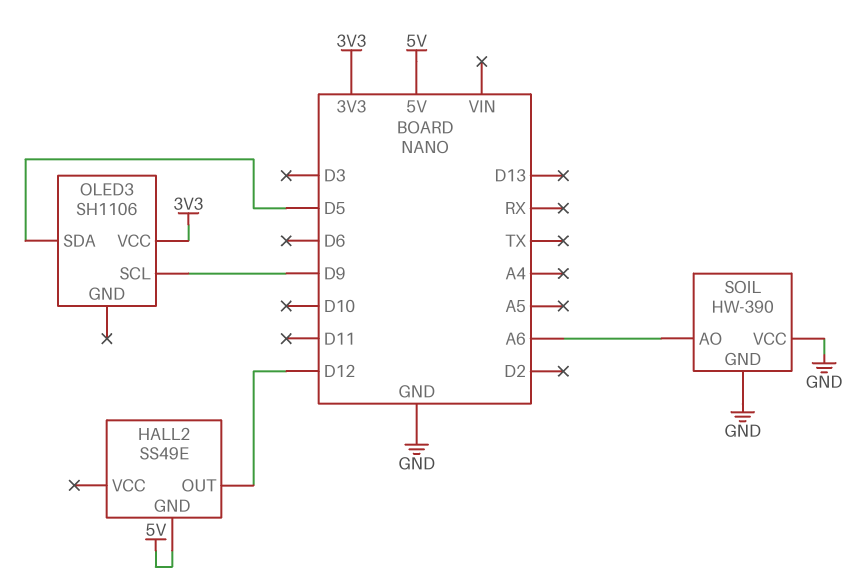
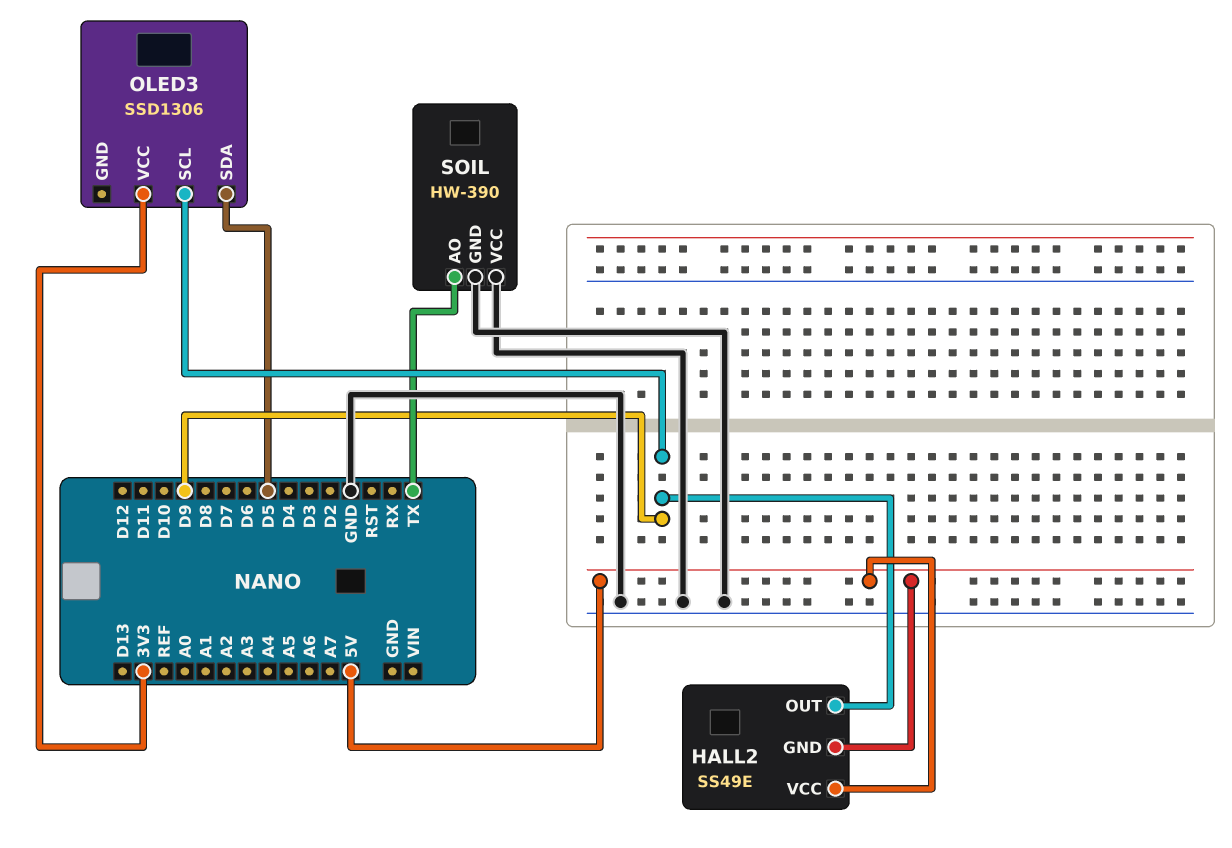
HALL2 pin OUT: D12 -> D9
HALL2 pin VCC: none -> 5V
OLED3: SH1106 -> SSD1306
SOIL pin AO: A6 -> TX

